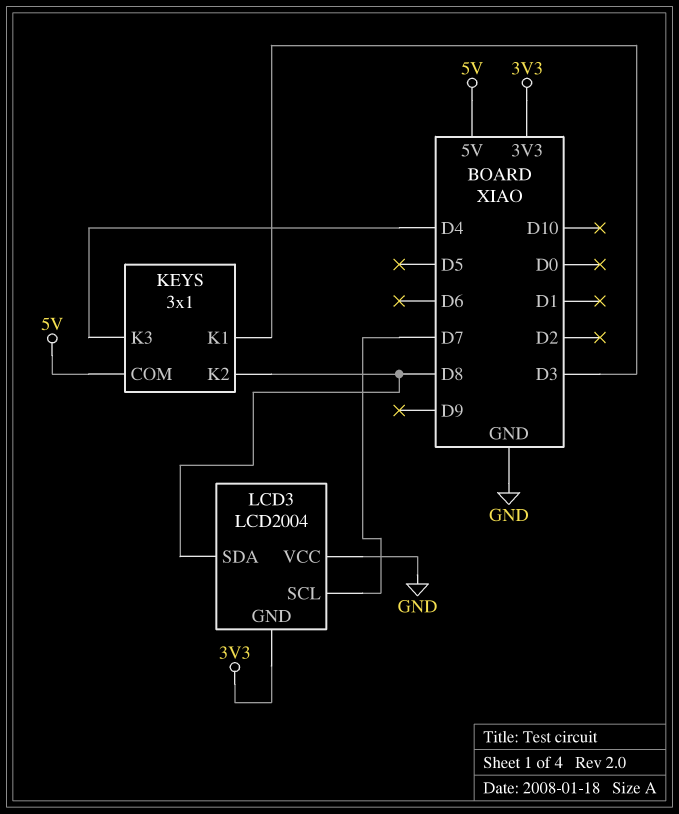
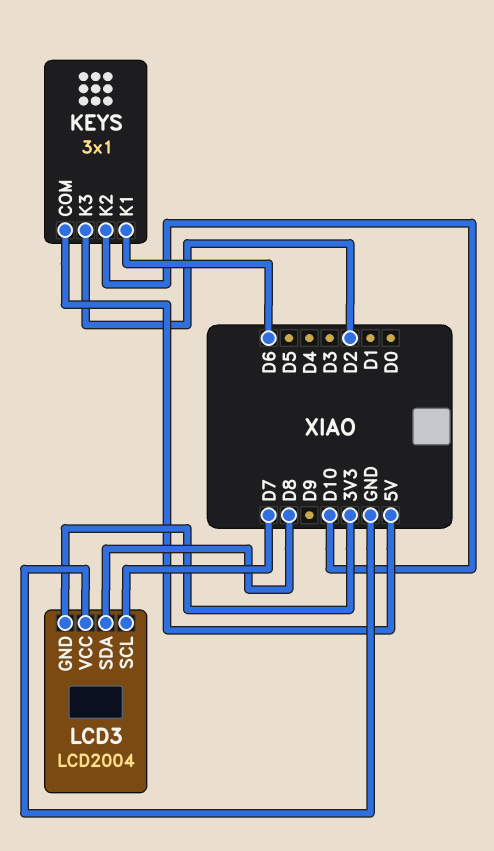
KEYS pin K1: D3 -> D6
KEYS pin K2: D8 -> D10
KEYS pin K3: D4 -> D2

